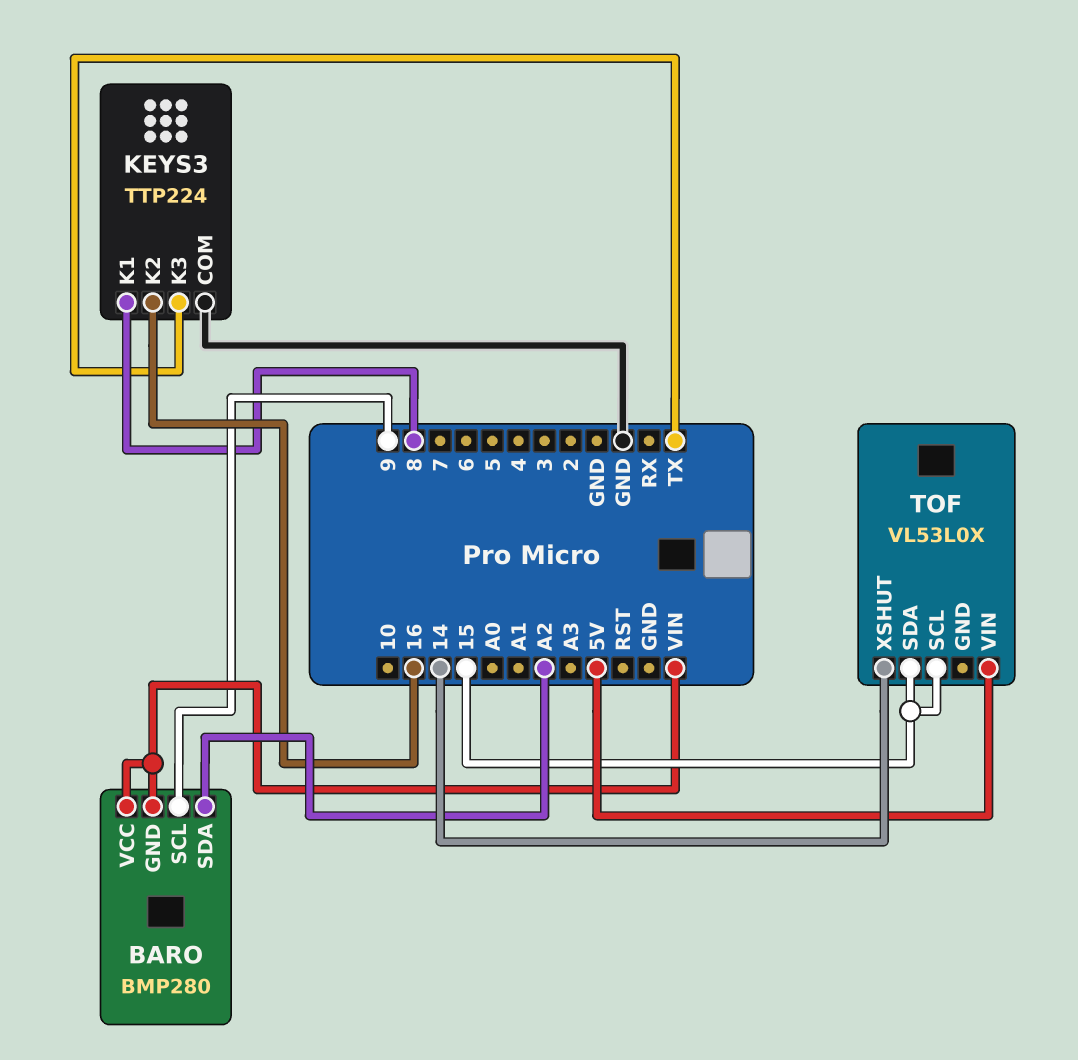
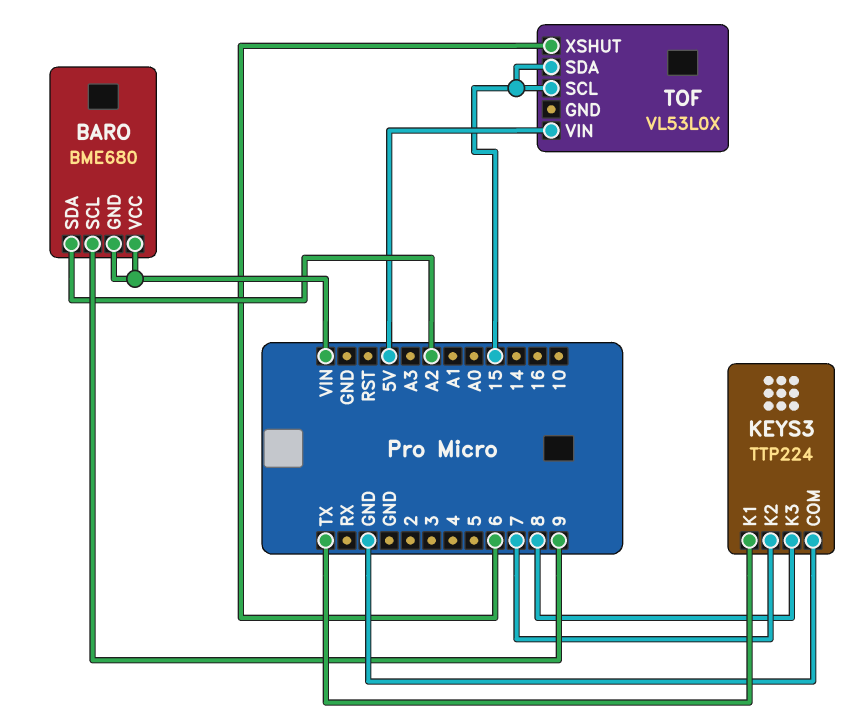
BARO: BMP280 -> BME680
KEYS3 pin K1: 8 -> TX
KEYS3 pin K2: 16 -> 7
KEYS3 pin K3: TX -> 8
TOF pin XSHUT: 14 -> 6

